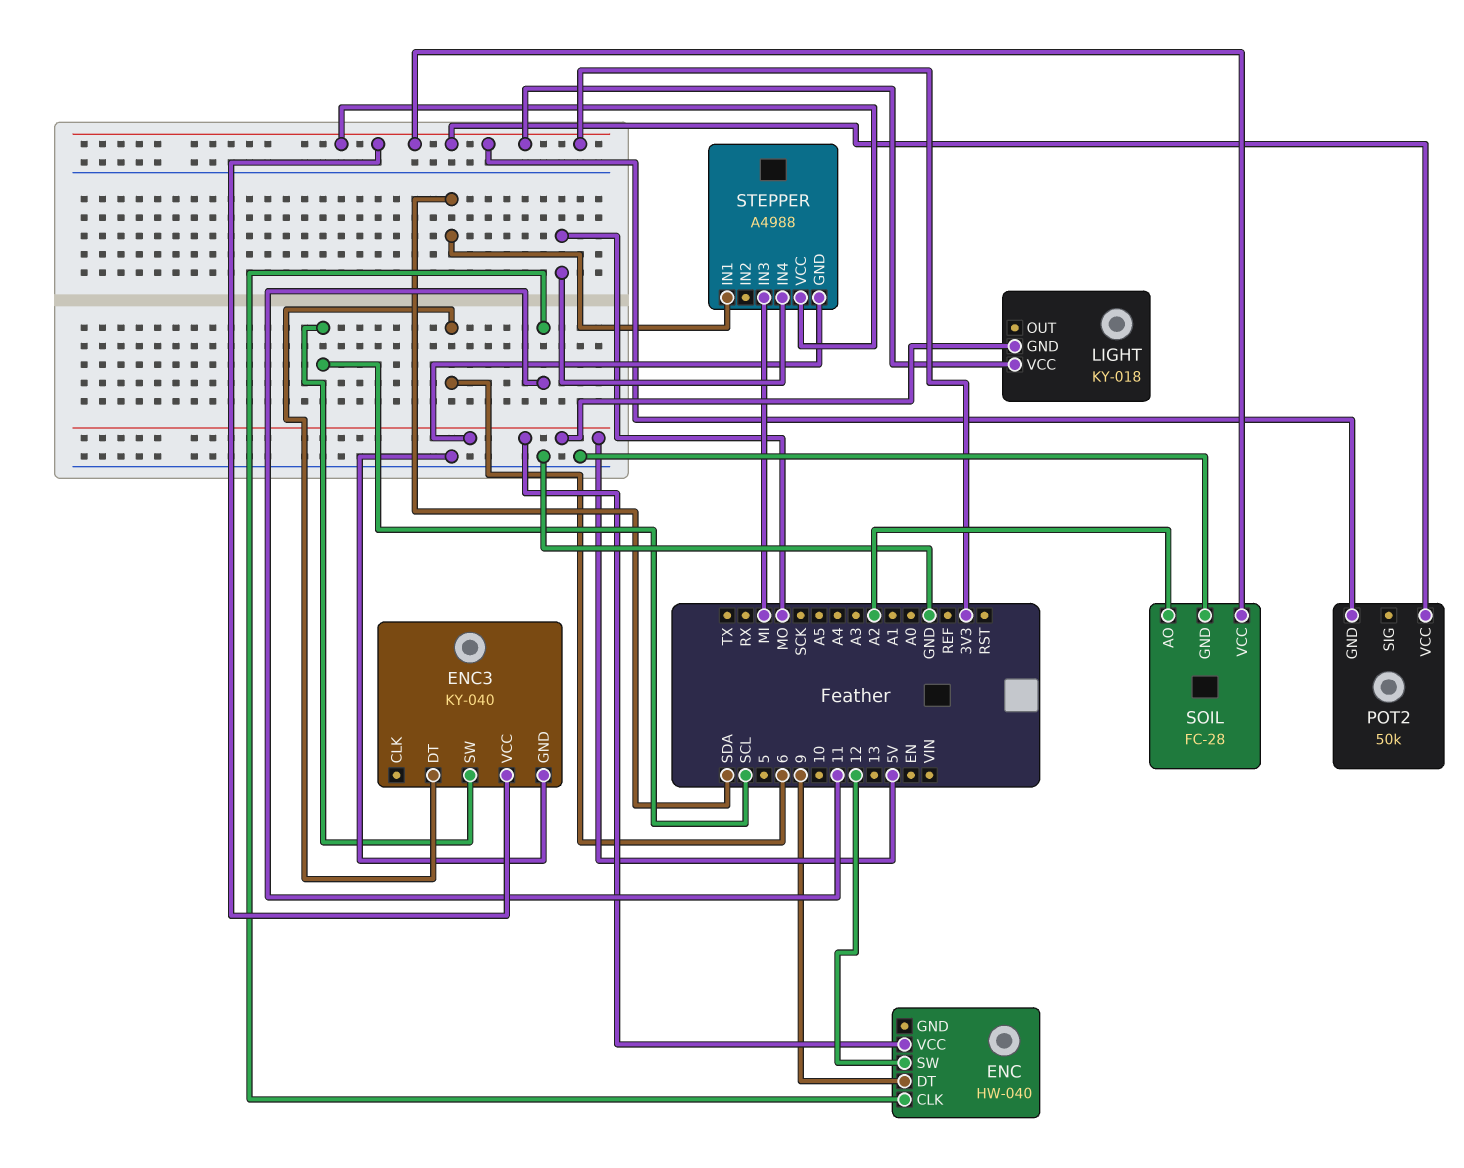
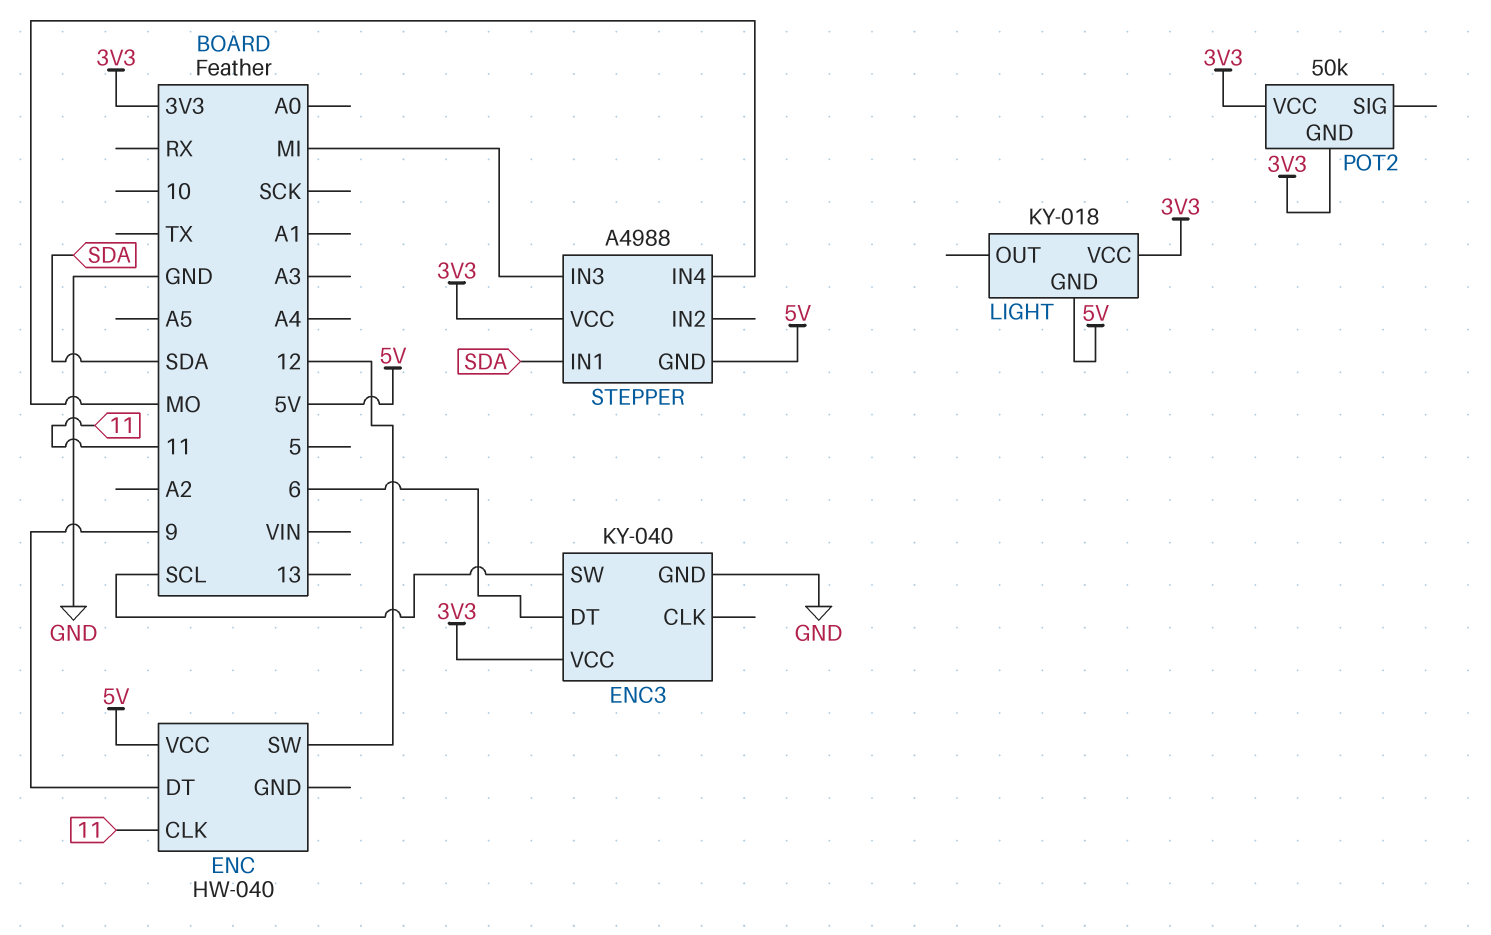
SOIL: FC-28 -> none
SOIL pin AO: A2 -> none
SOIL pin GND: GND -> none
SOIL pin VCC: 3V3 -> none

